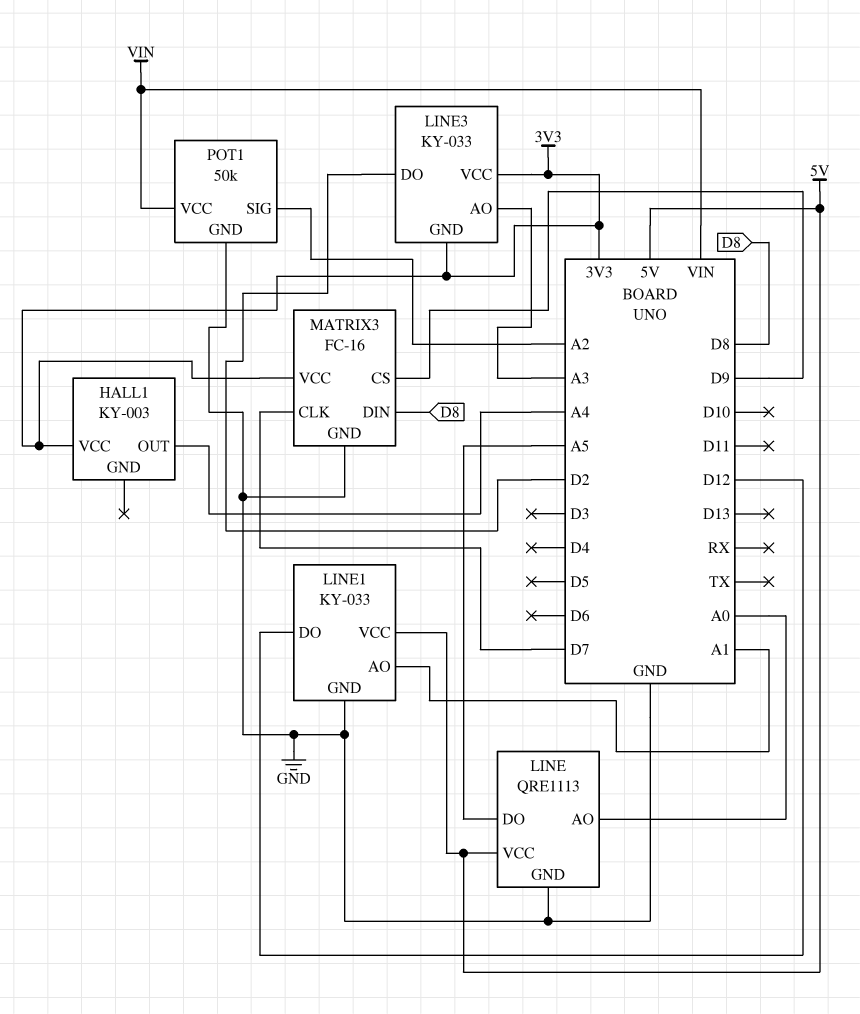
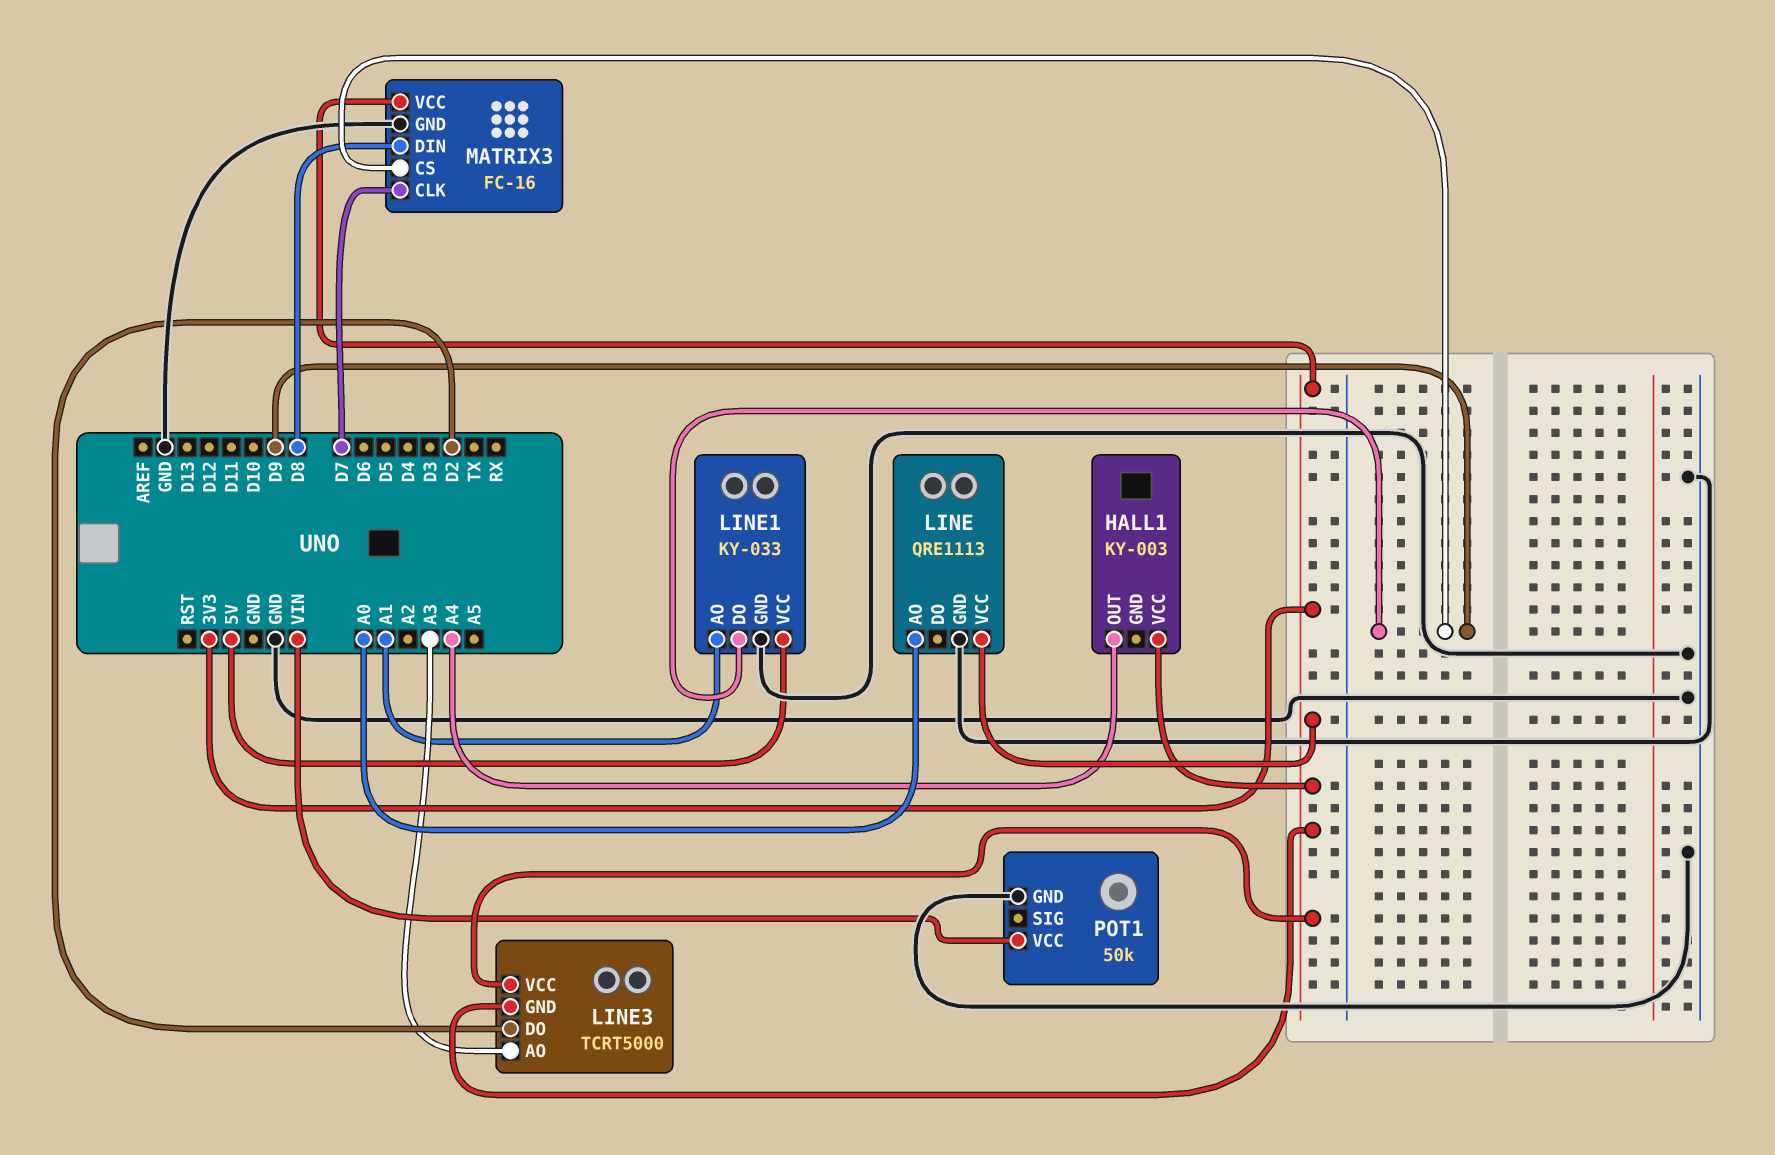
LINE pin DO: A5 -> none
LINE pin VCC: 5V -> 3V3
LINE1 pin DO: D12 -> D9
LINE3: KY-033 -> TCRT5000
POT1 pin SIG: A2 -> none

